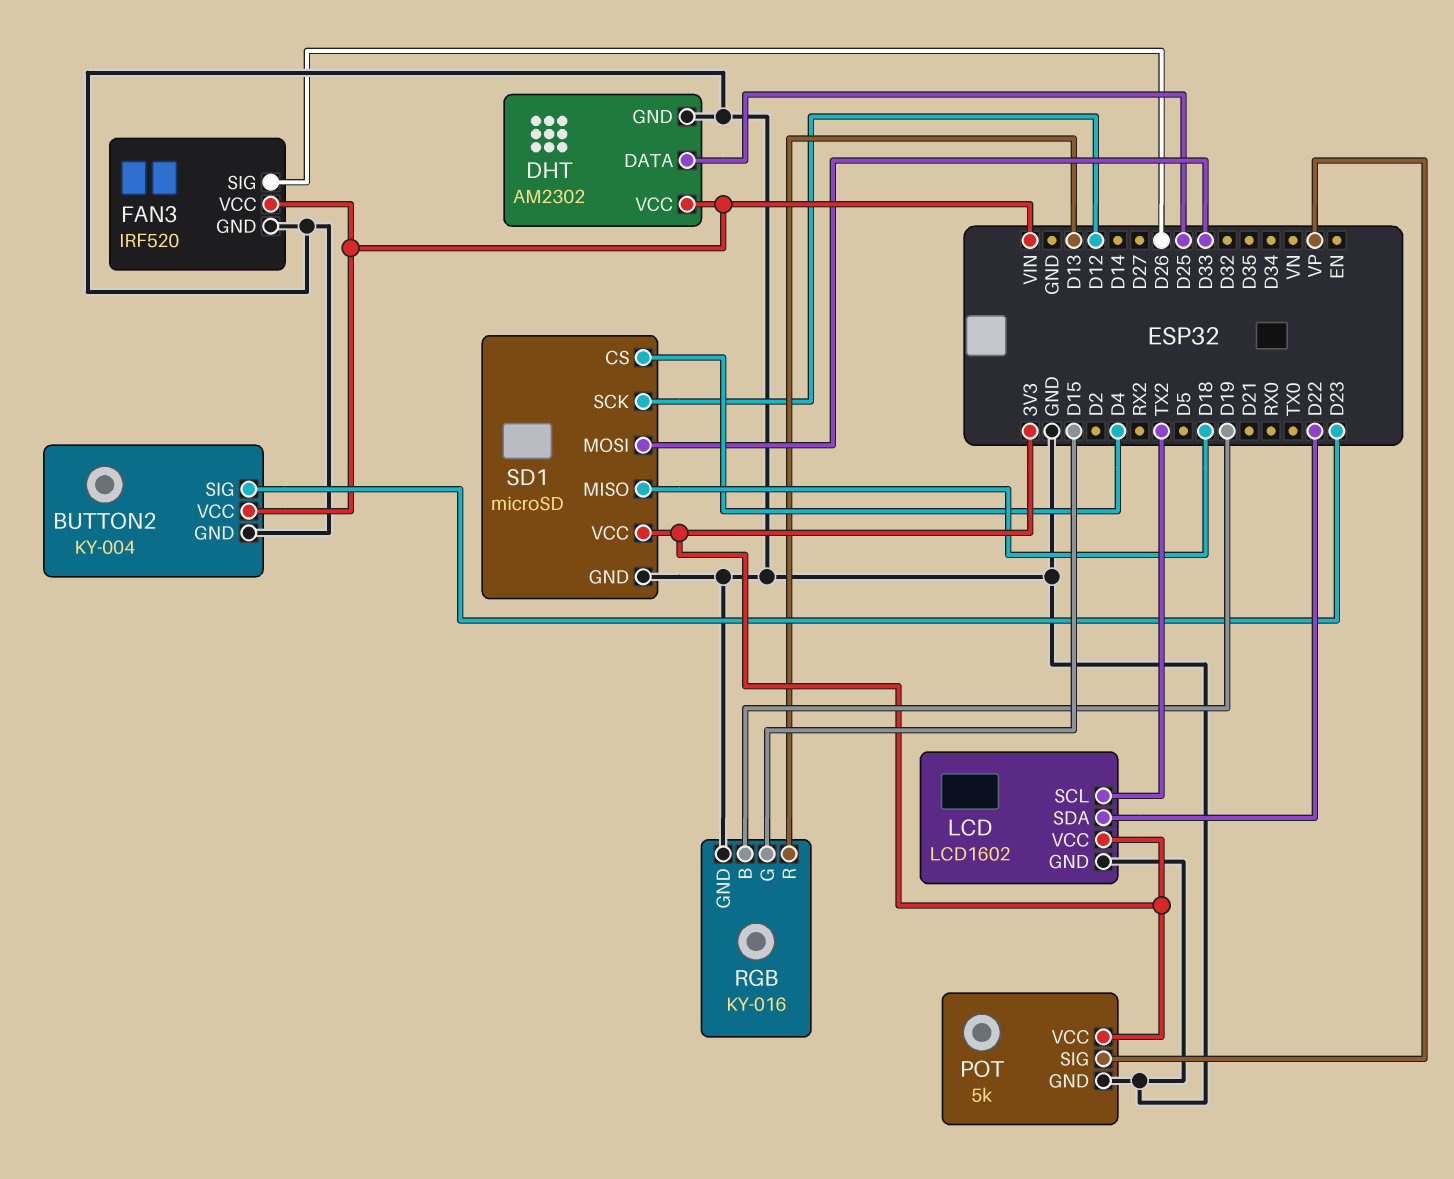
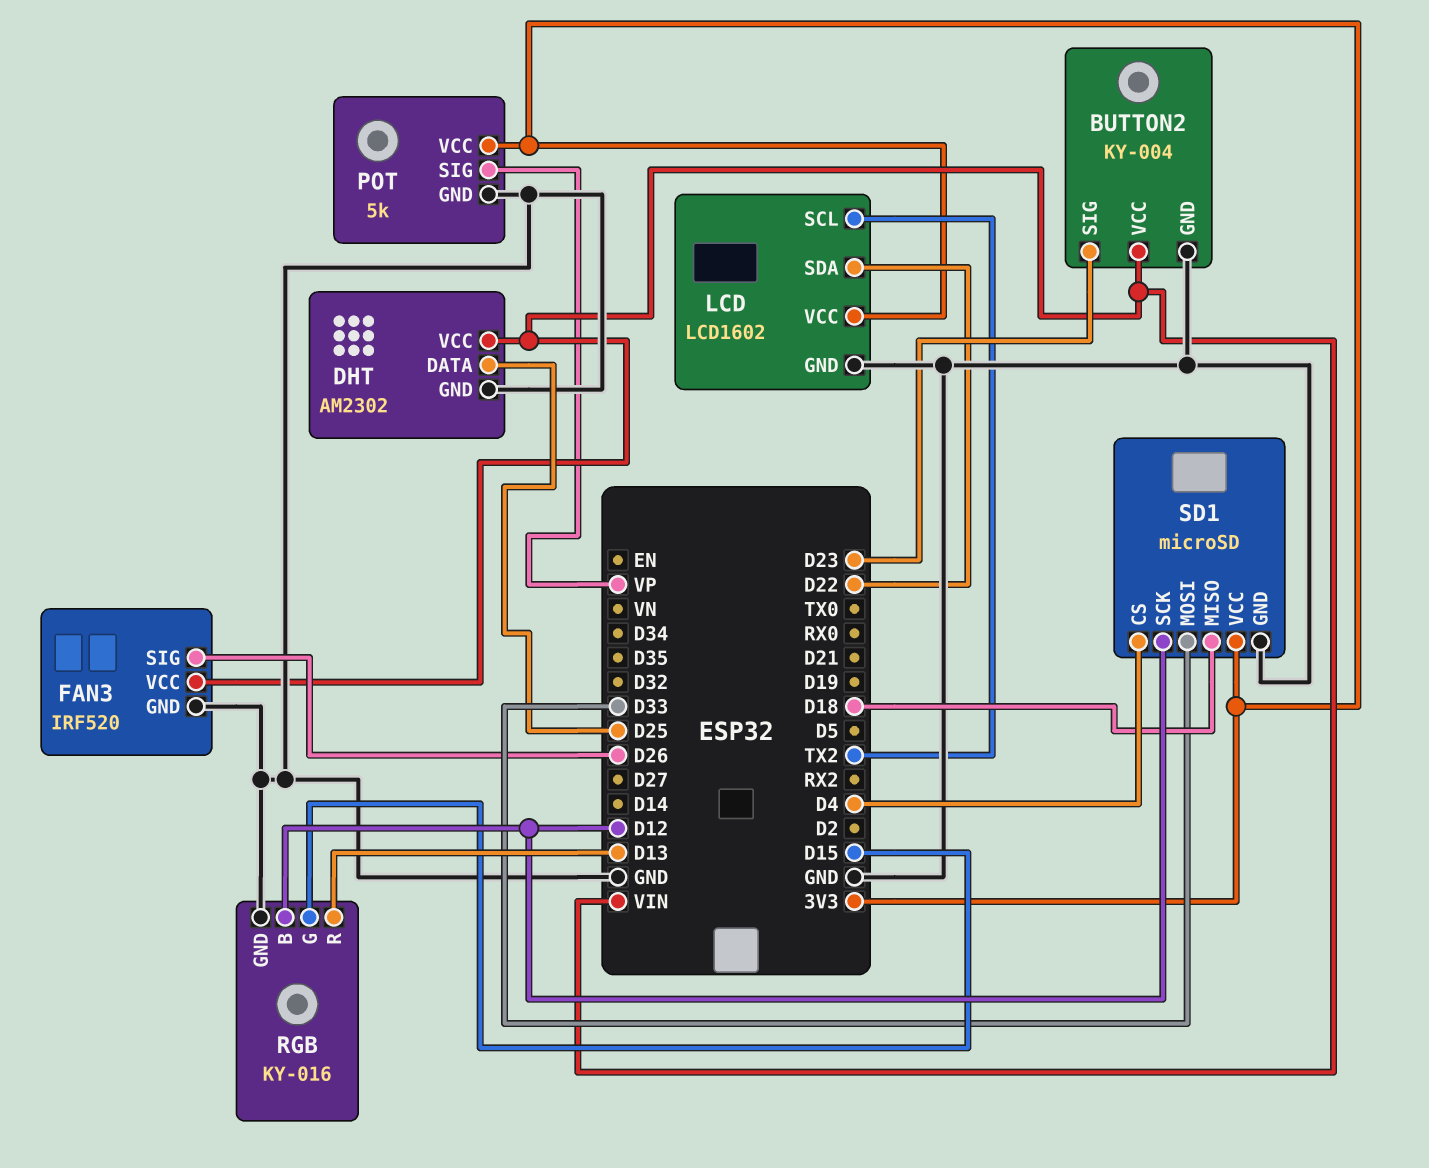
RGB pin B: D19 -> D12

